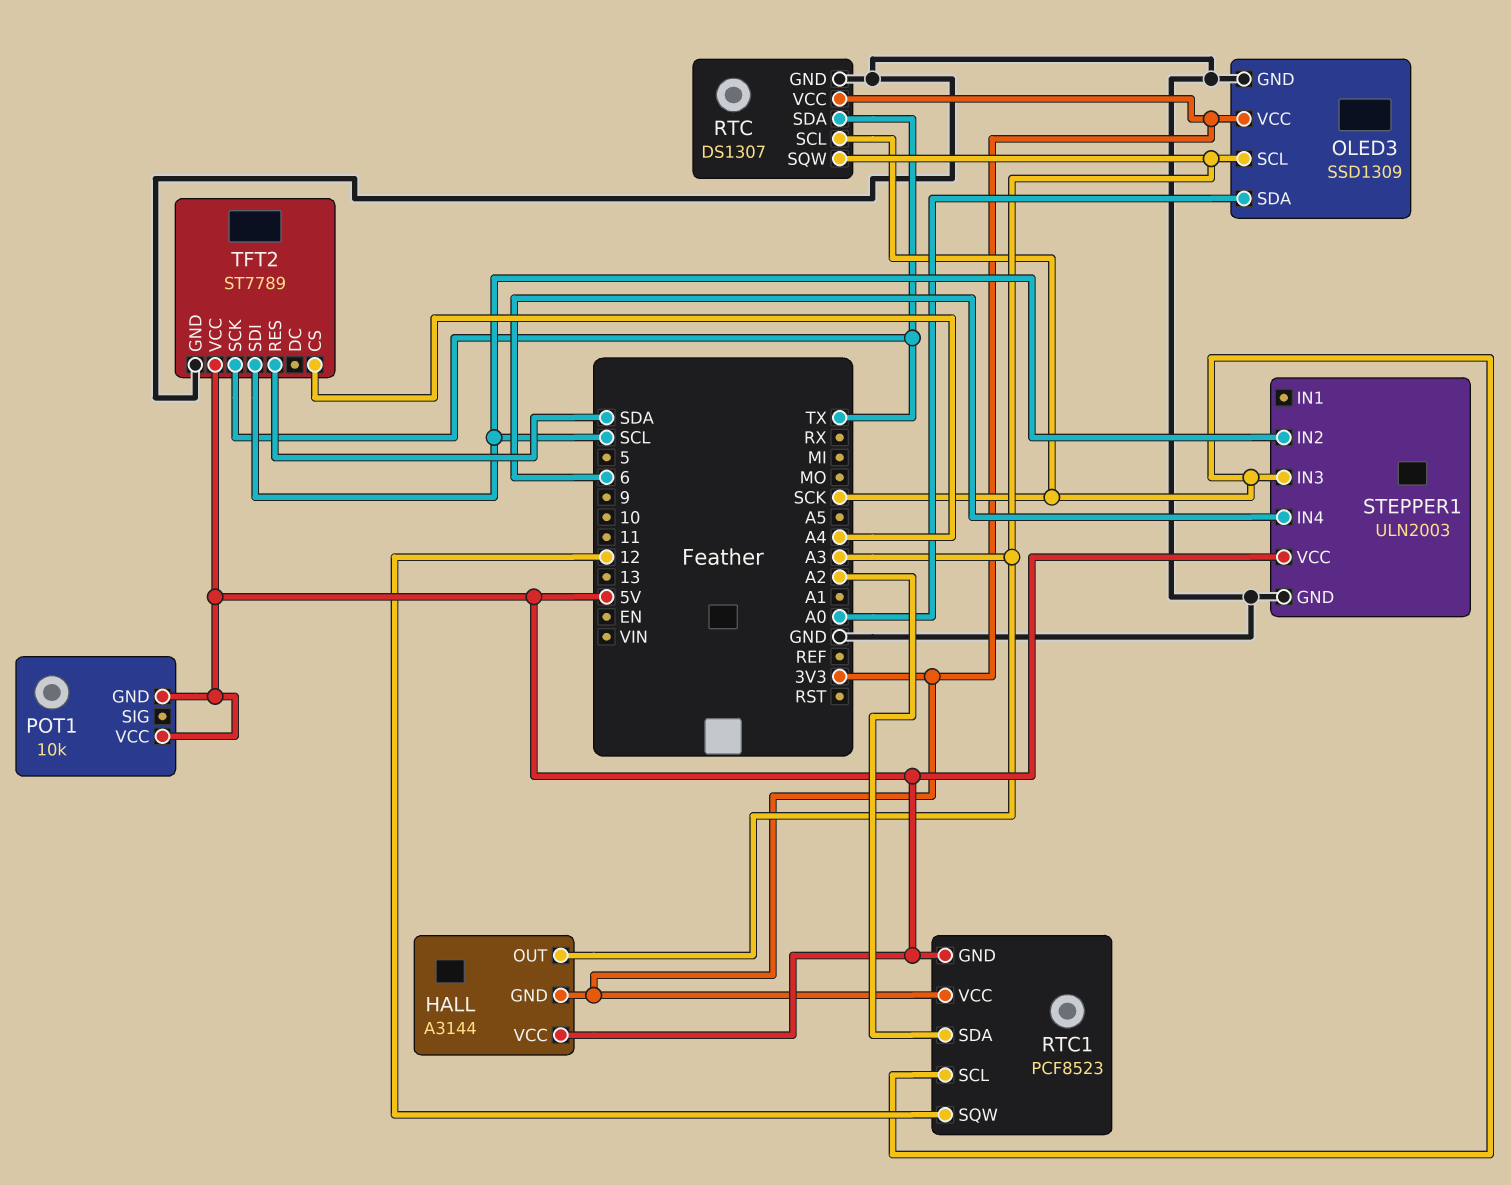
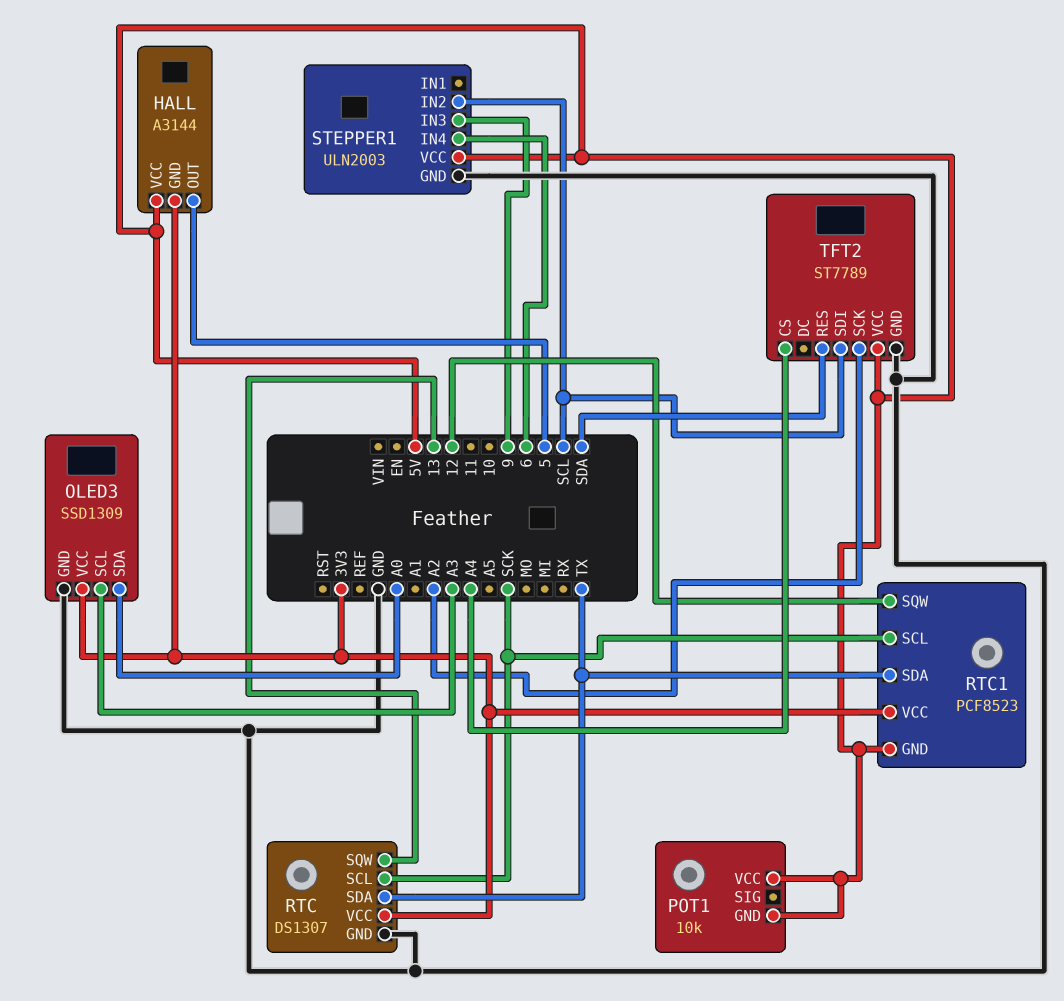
HALL pin OUT: A3 -> 5
RTC pin SQW: A3 -> 13
RTC1 pin SDA: A2 -> TX
STEPPER1 pin IN3: SCK -> 9
TFT2 pin SCK: TX -> A2

